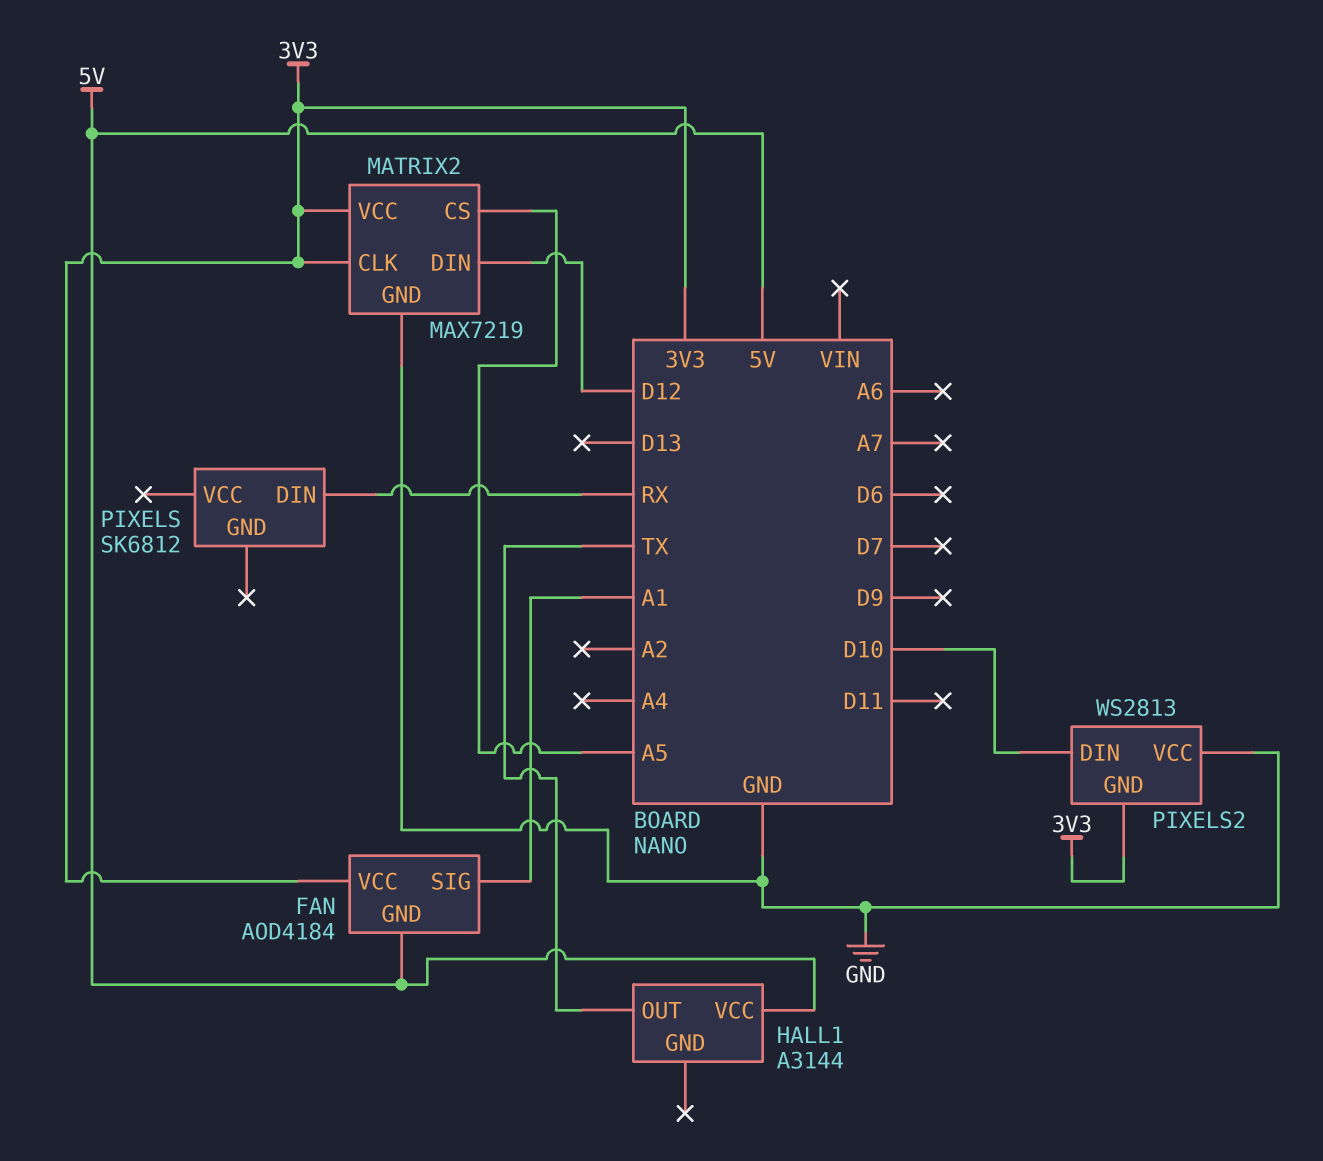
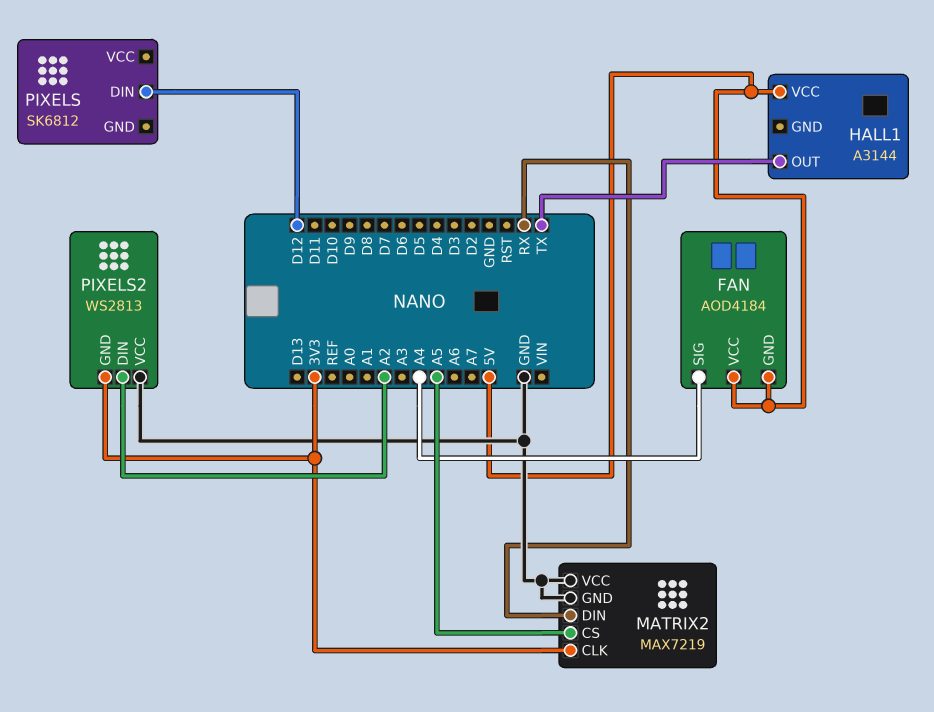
FAN pin SIG: A1 -> A4
FAN pin VCC: 3V3 -> 5V
MATRIX2 pin DIN: D12 -> RX
MATRIX2 pin VCC: 3V3 -> GND
PIXELS pin DIN: RX -> D12
PIXELS2 pin DIN: D10 -> A2

